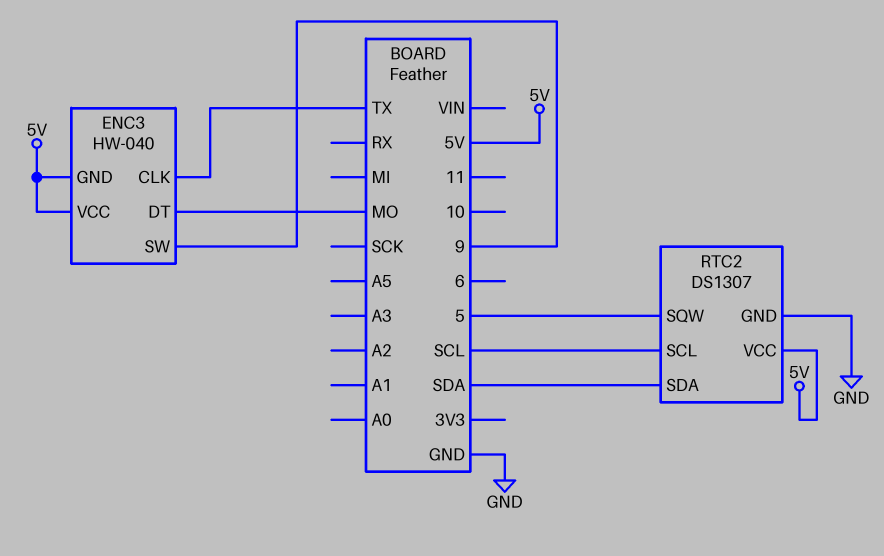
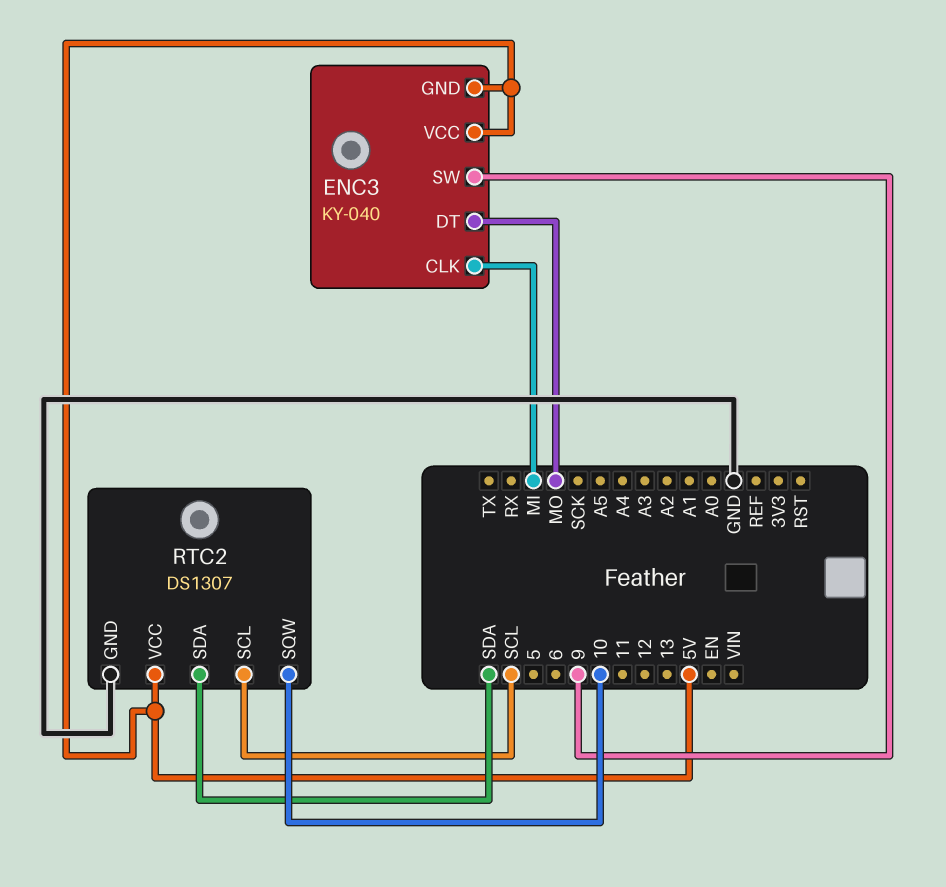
ENC3: HW-040 -> KY-040
ENC3 pin CLK: TX -> MI
RTC2 pin SQW: 5 -> 10

